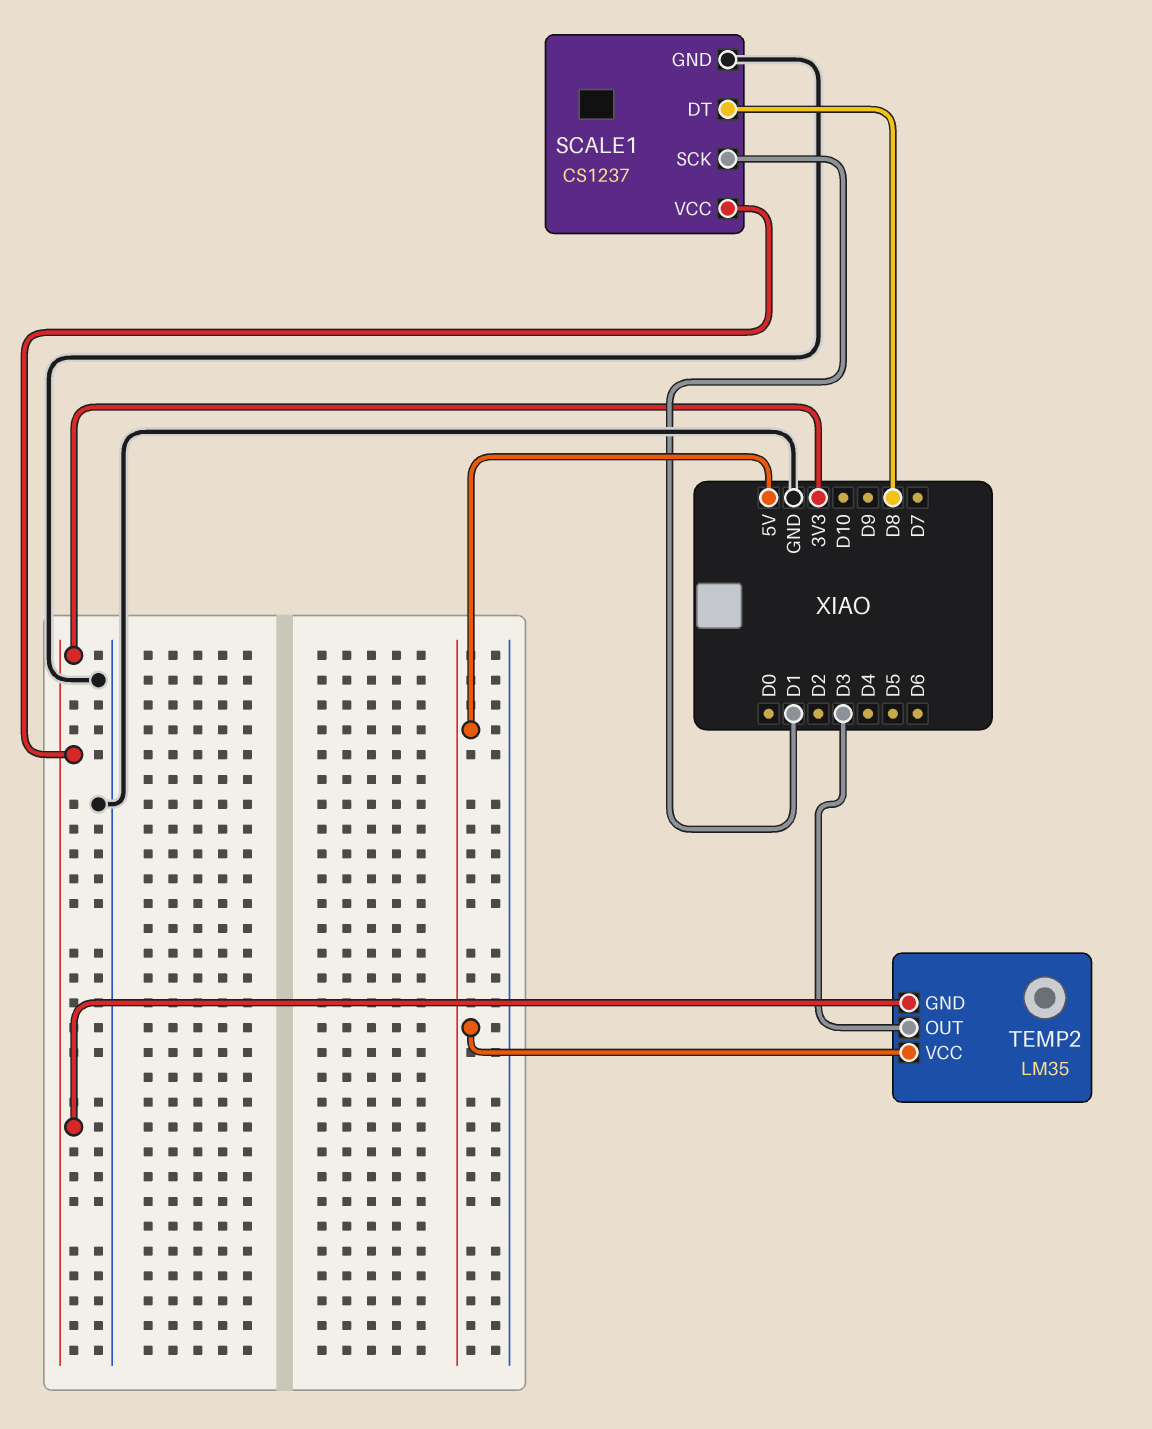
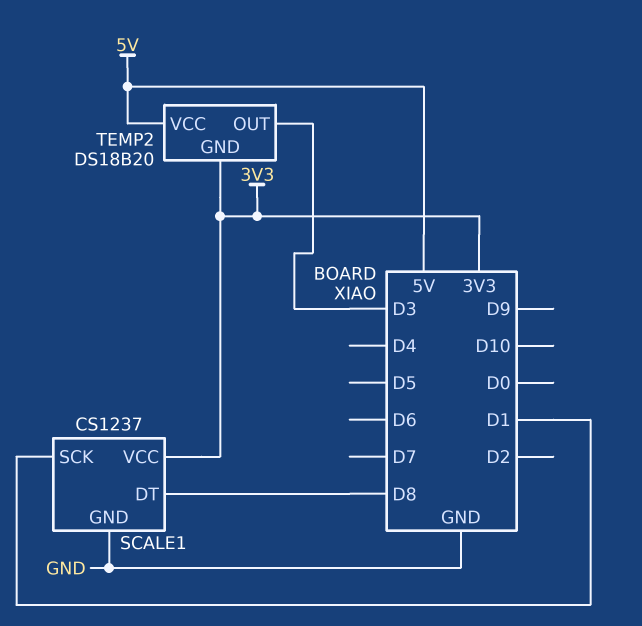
TEMP2: LM35 -> DS18B20

